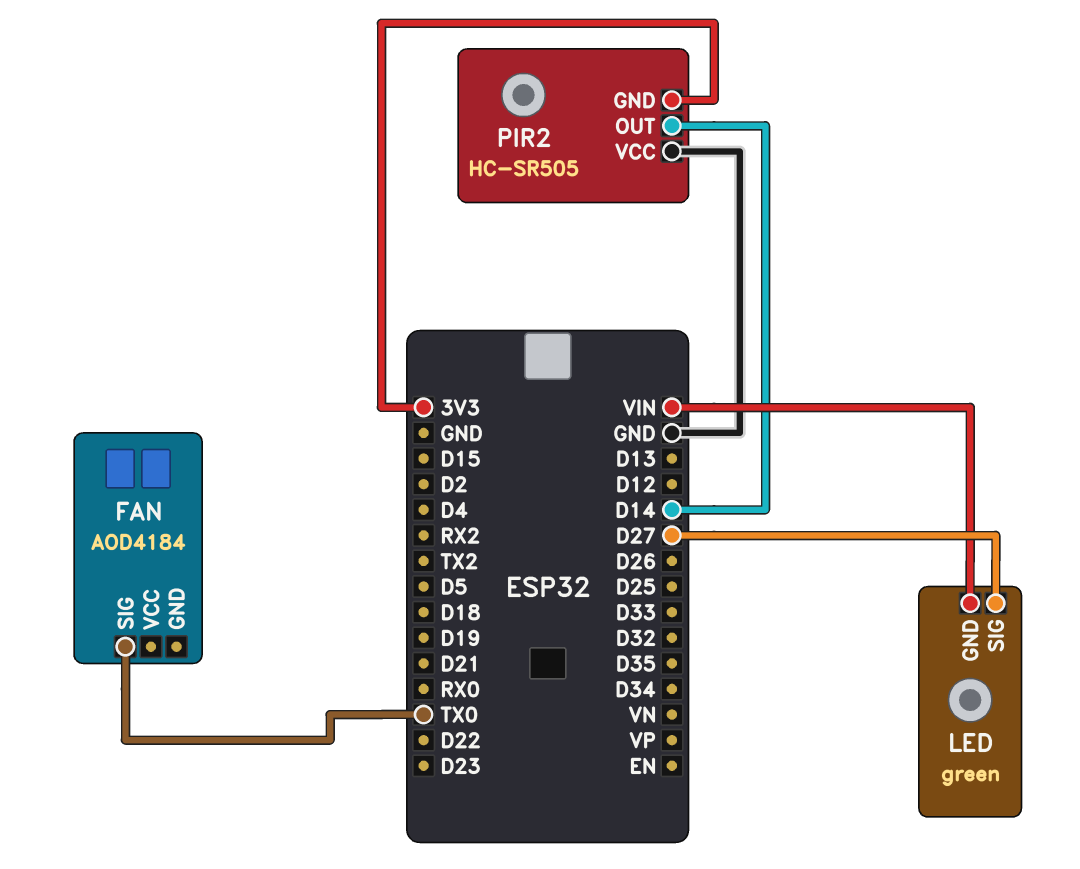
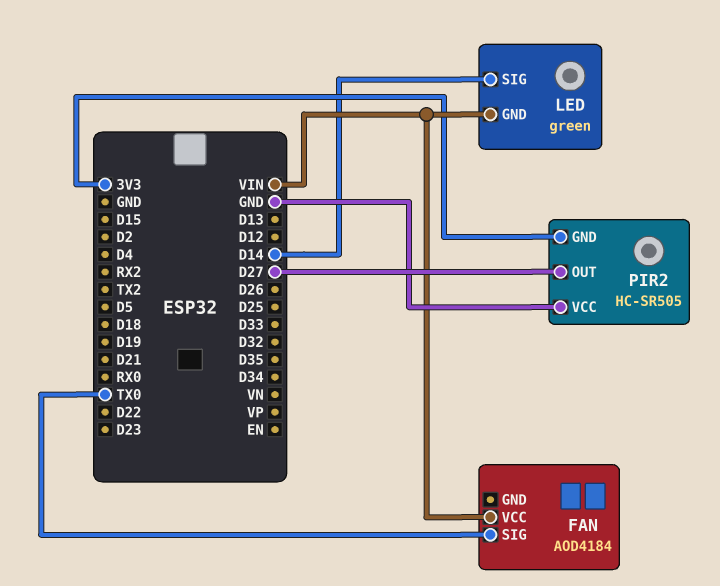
FAN pin VCC: none -> VIN
LED pin SIG: D27 -> D14
PIR2 pin OUT: D14 -> D27

